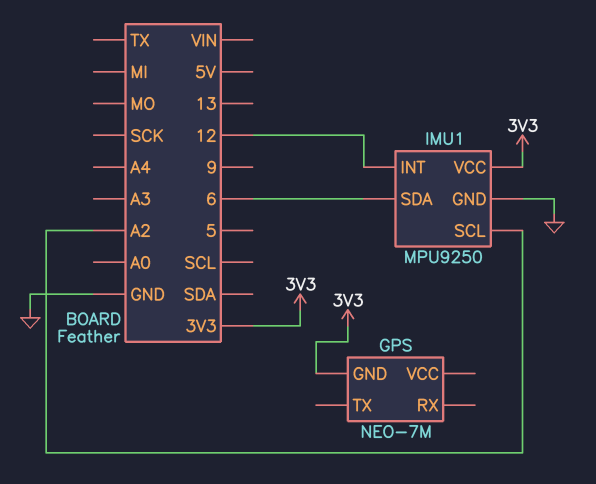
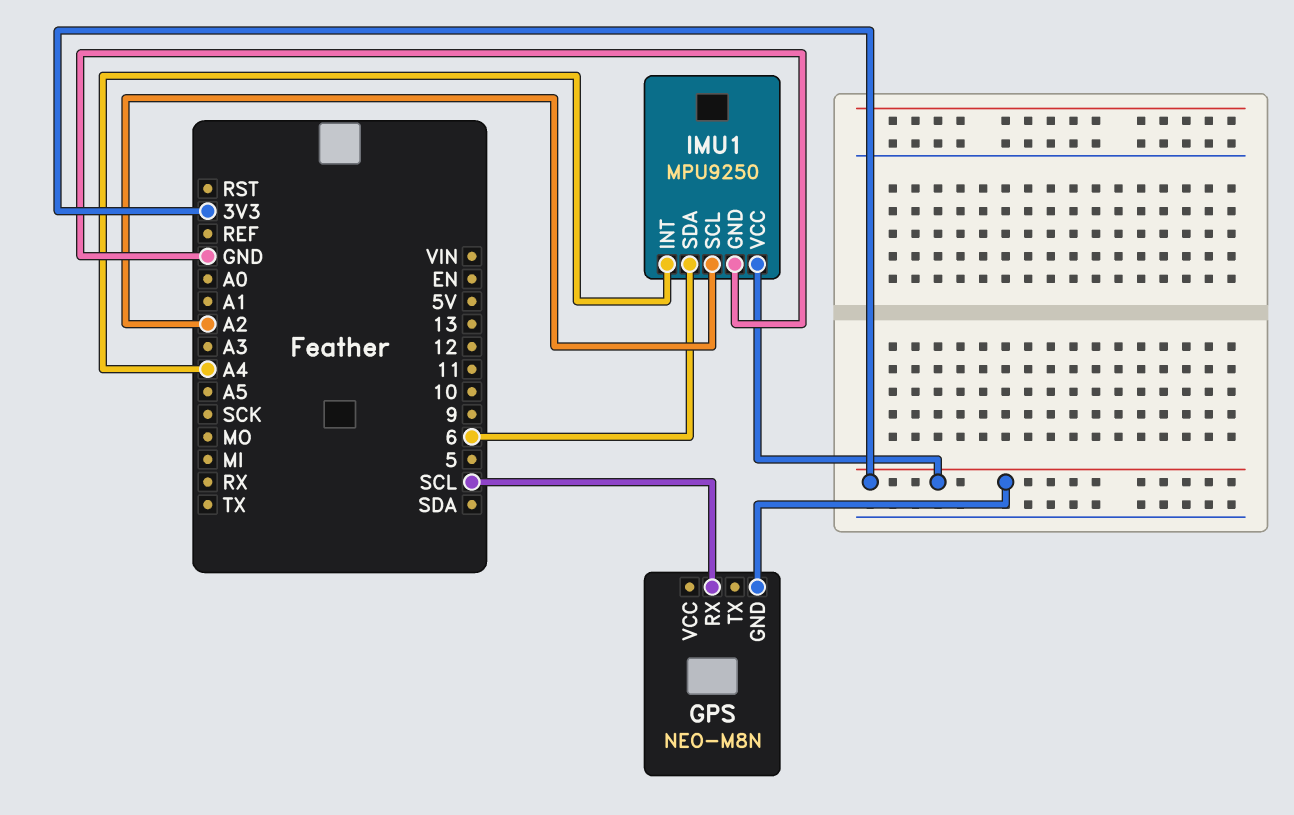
GPS: NEO-7M -> NEO-M8N
GPS pin RX: none -> SCL
IMU1 pin INT: 12 -> A4

